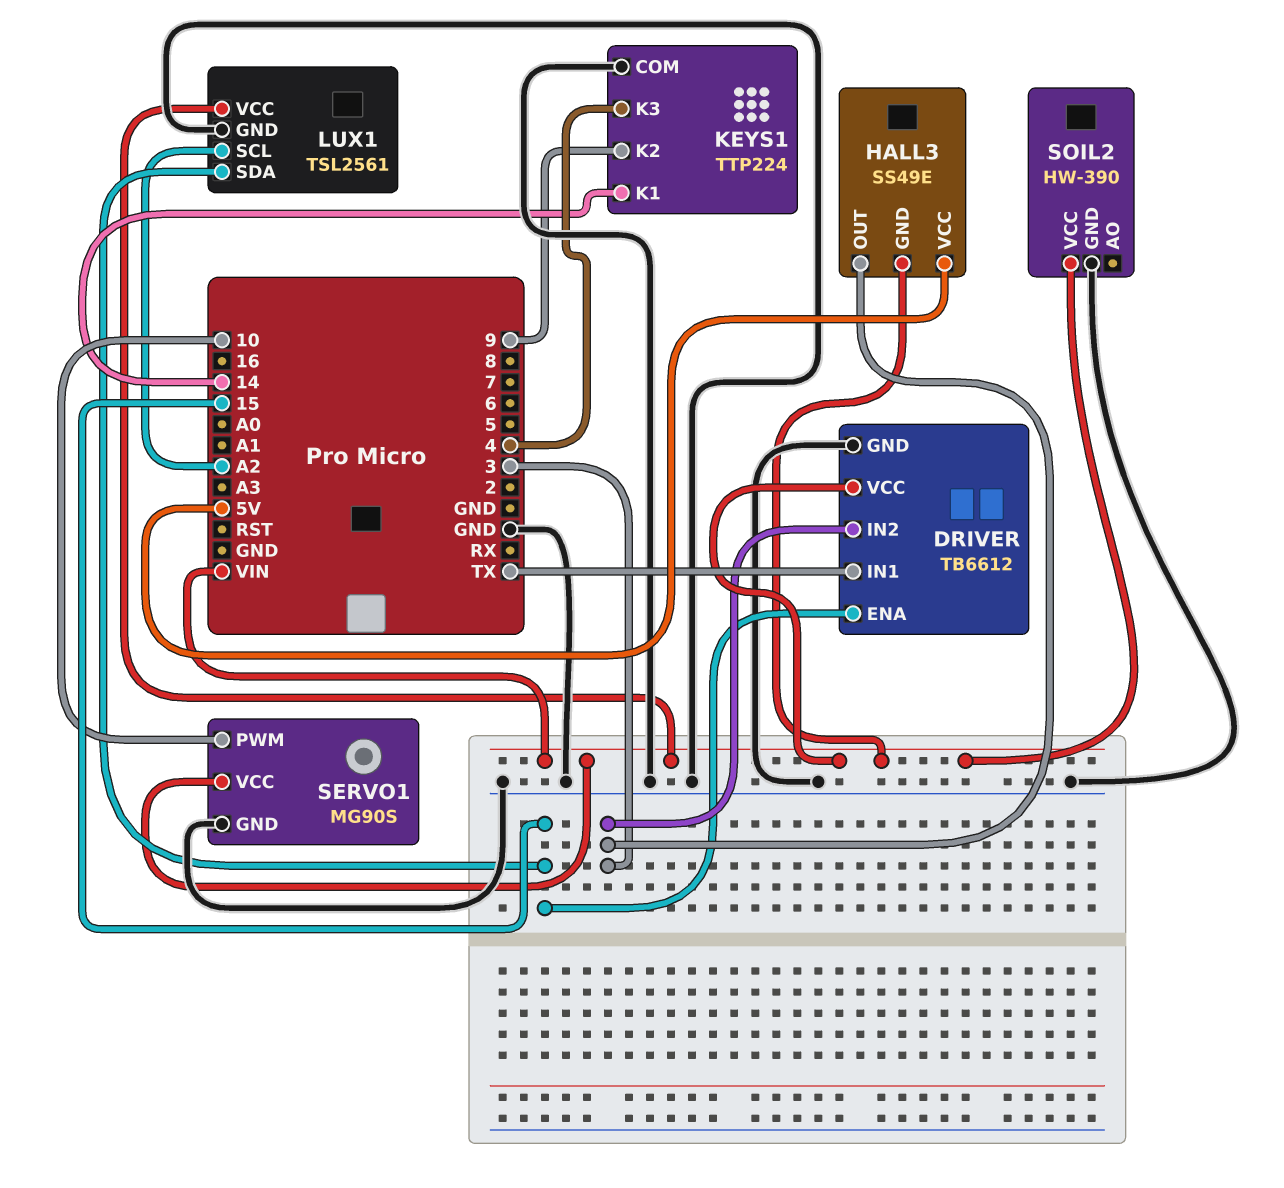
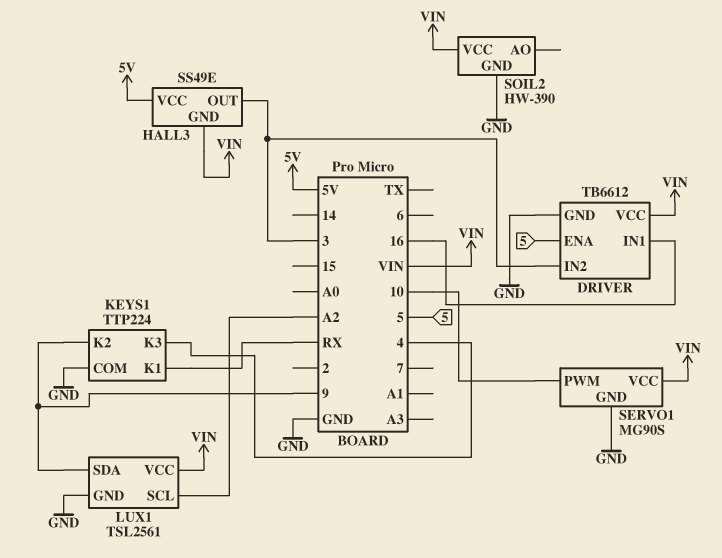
DRIVER pin ENA: 15 -> 5
DRIVER pin IN1: TX -> 16
KEYS1 pin K1: 14 -> RX
LUX1 pin SDA: 15 -> 9

